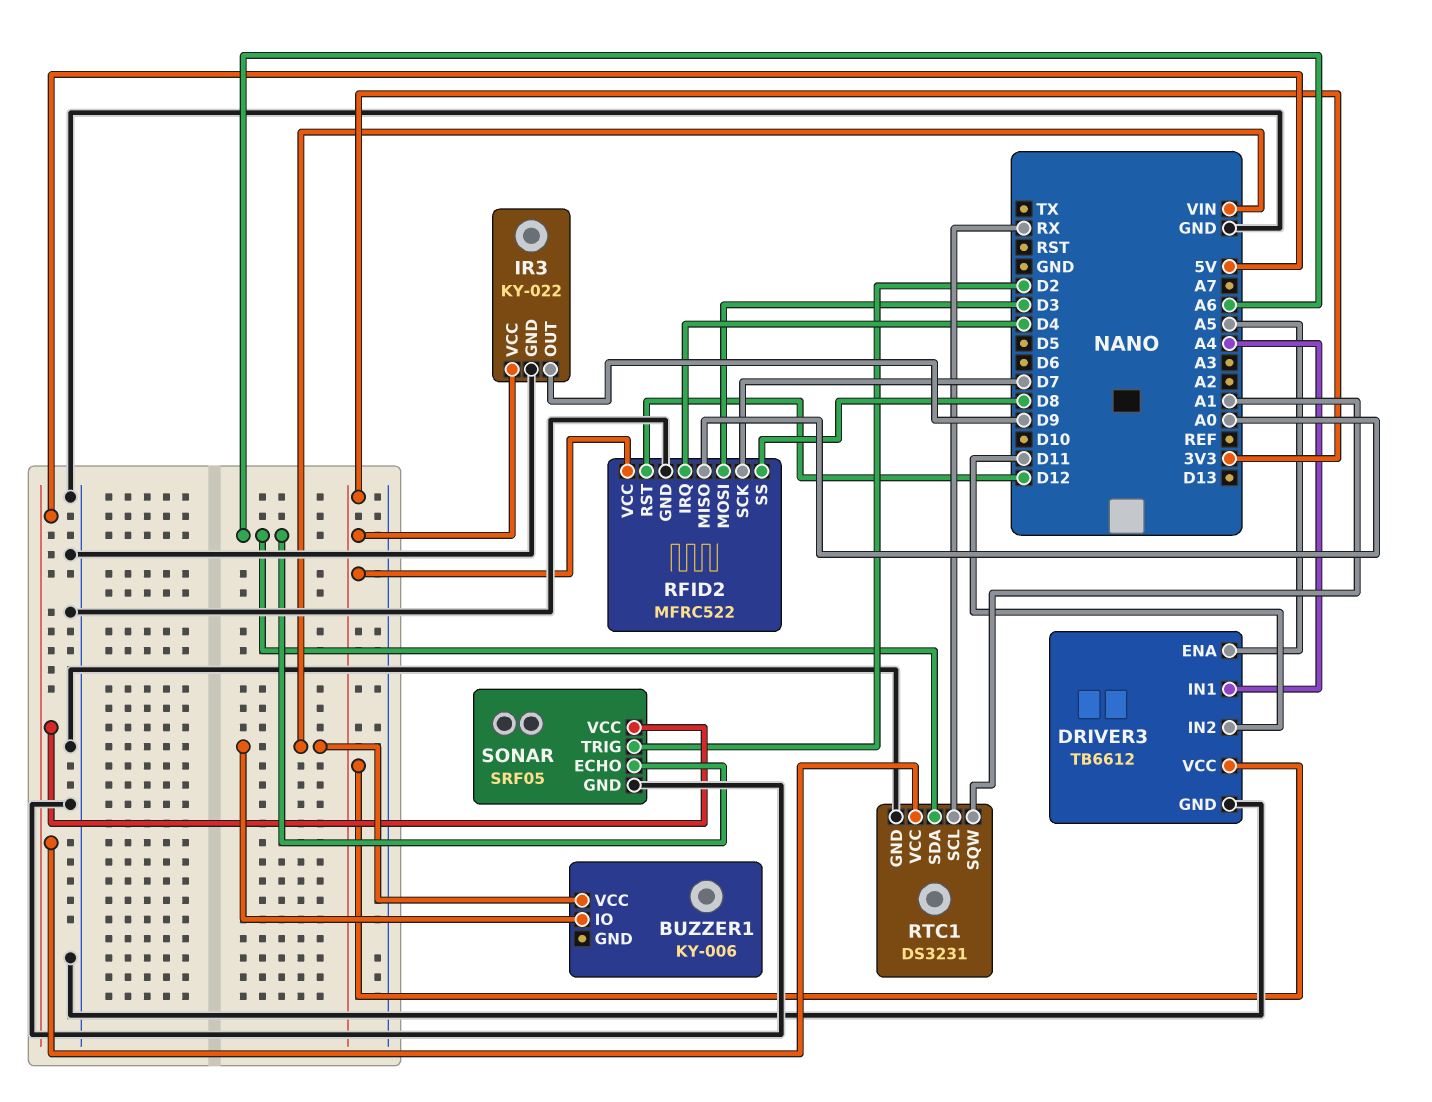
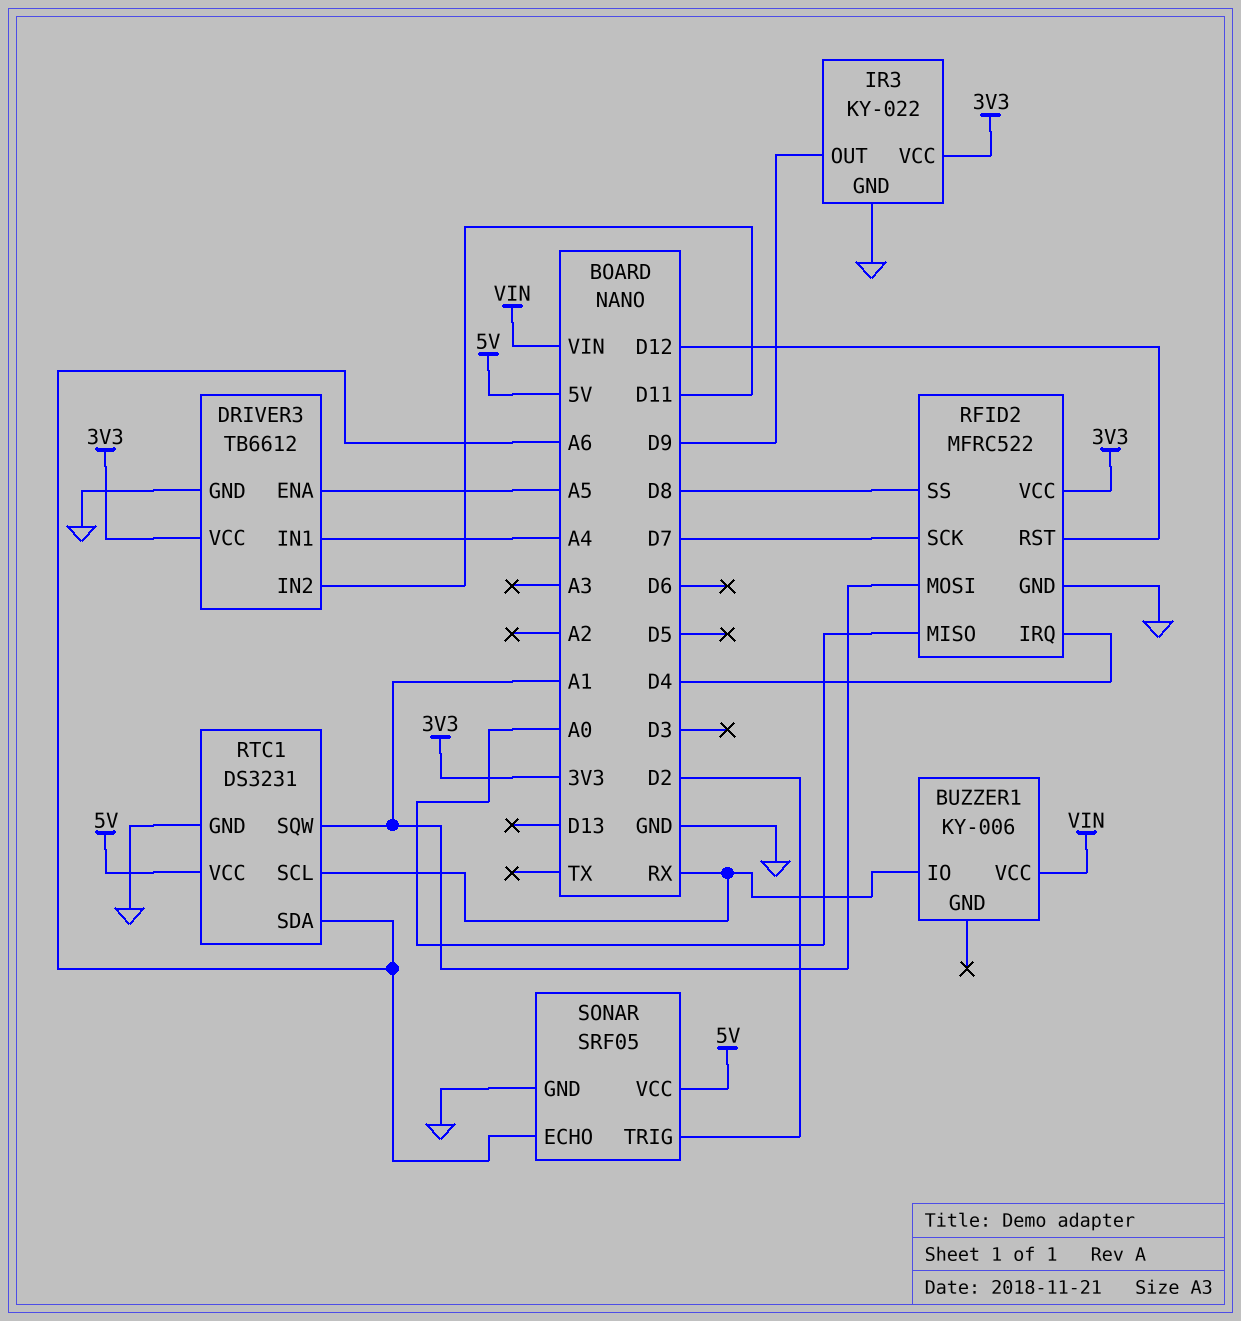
BUZZER1 pin IO: VIN -> RX
RFID2 pin MOSI: D3 -> A1

